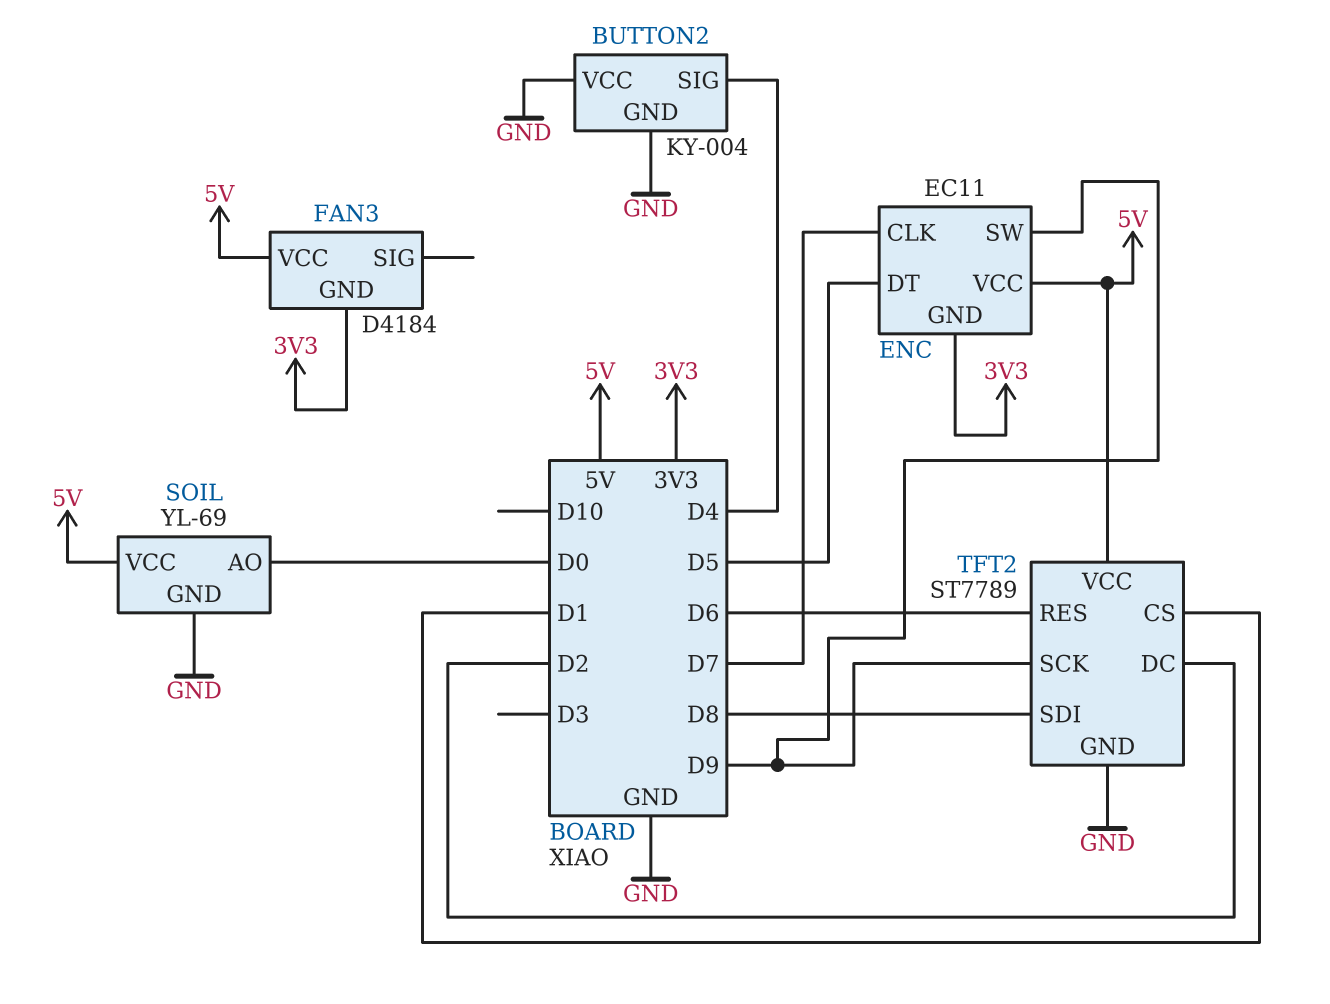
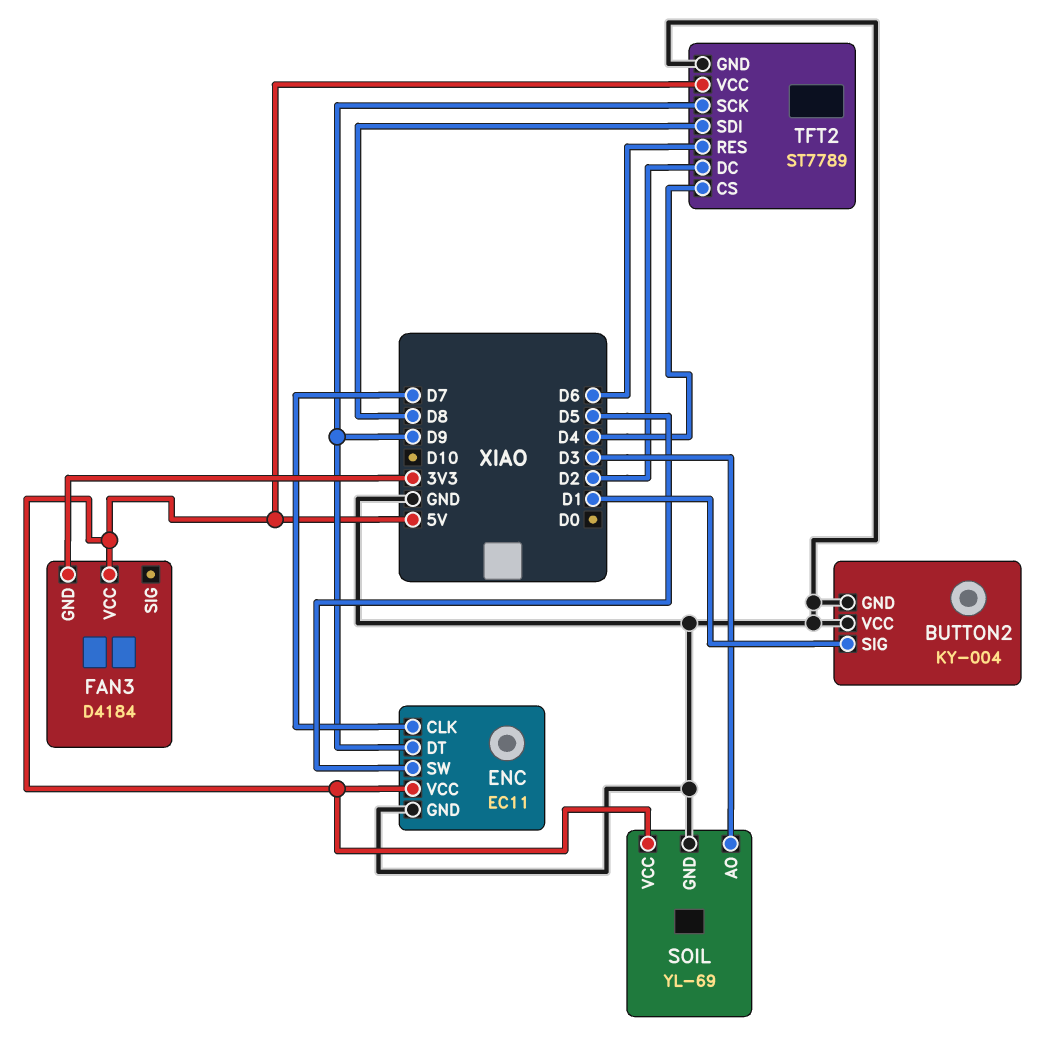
BUTTON2 pin SIG: D4 -> D1
ENC pin DT: D5 -> D9
ENC pin GND: 3V3 -> GND
ENC pin SW: D9 -> D5
SOIL pin AO: D0 -> D3
TFT2 pin CS: D1 -> D4

